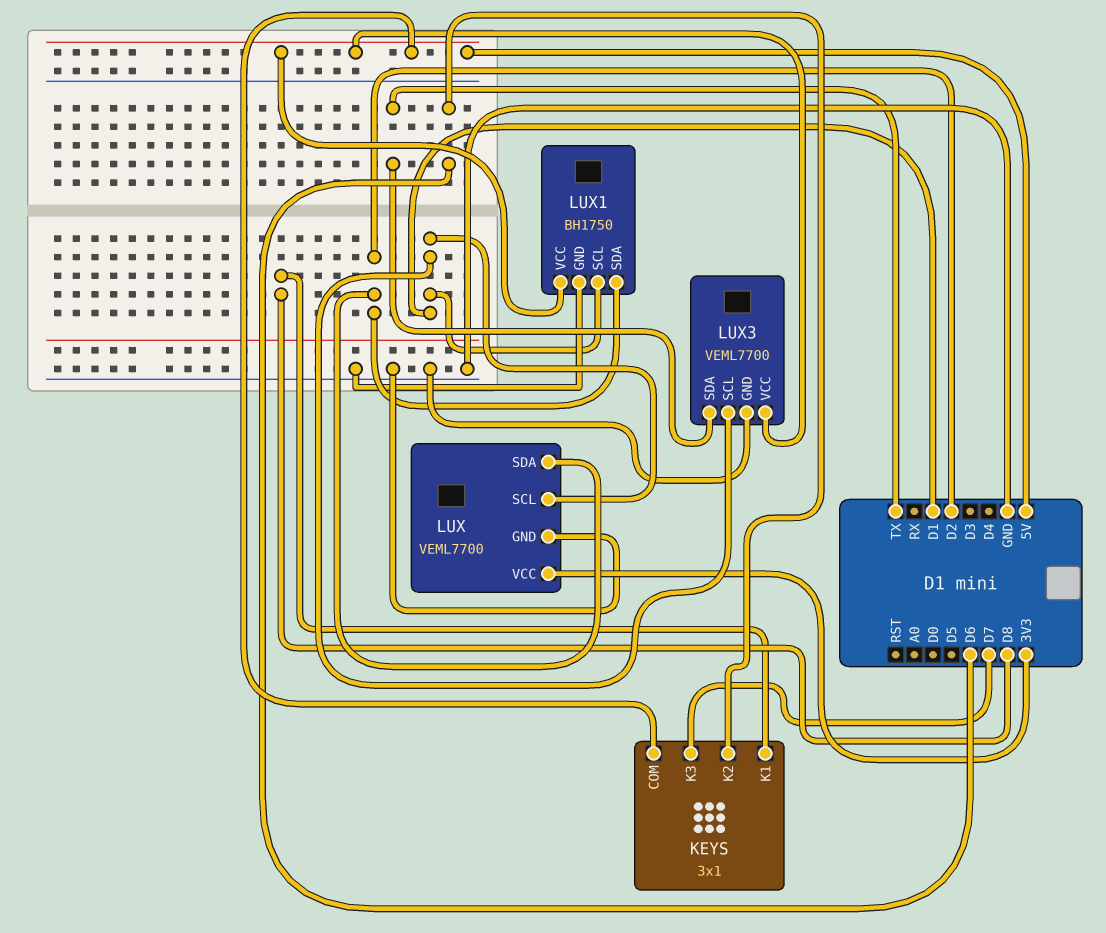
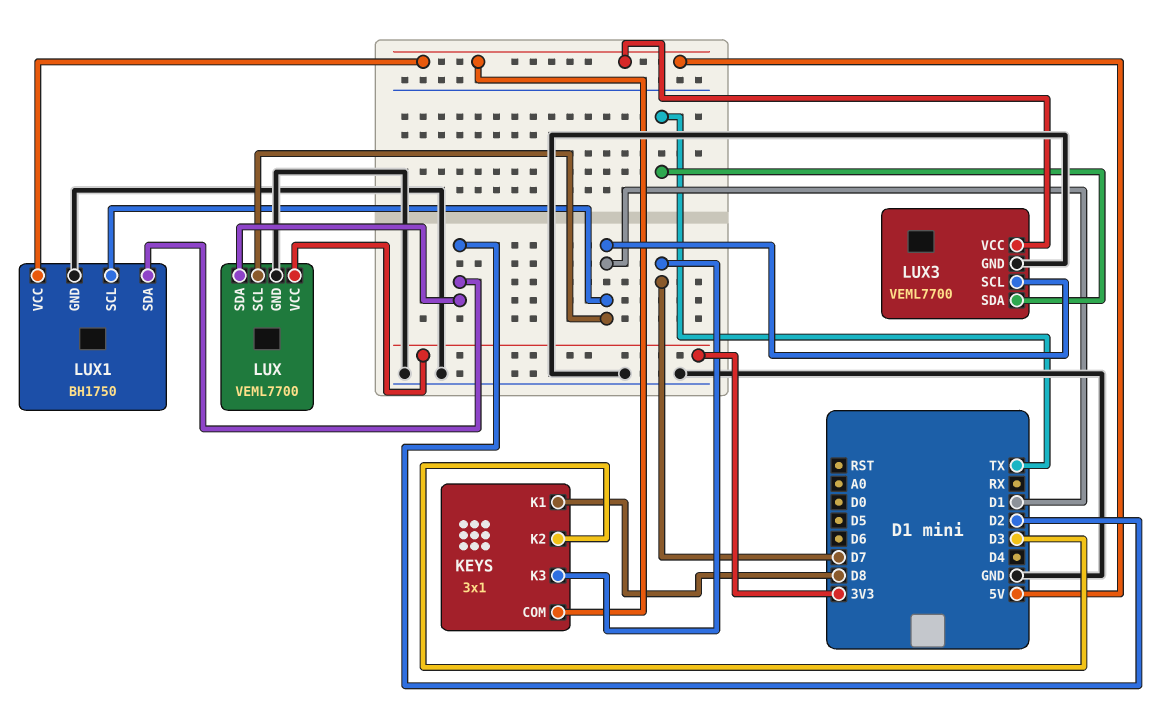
KEYS pin K2: D6 -> D3

